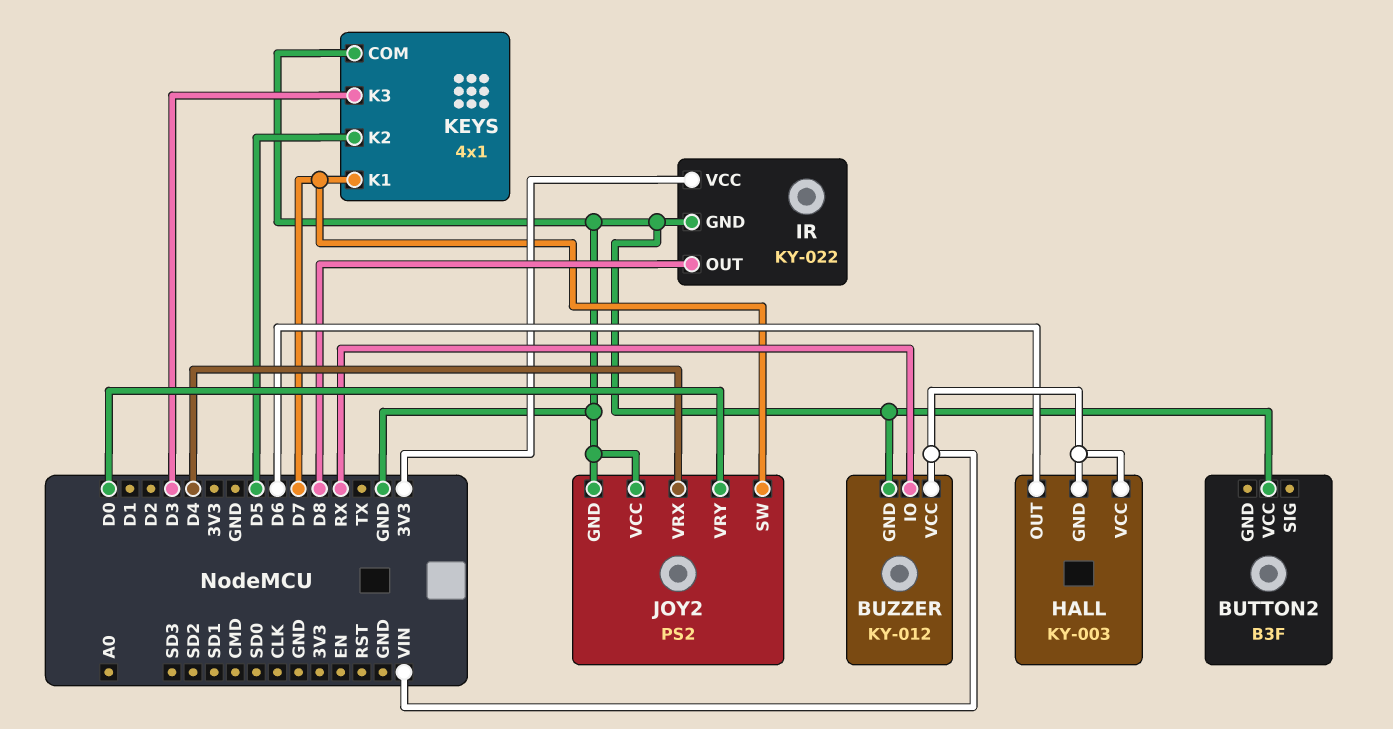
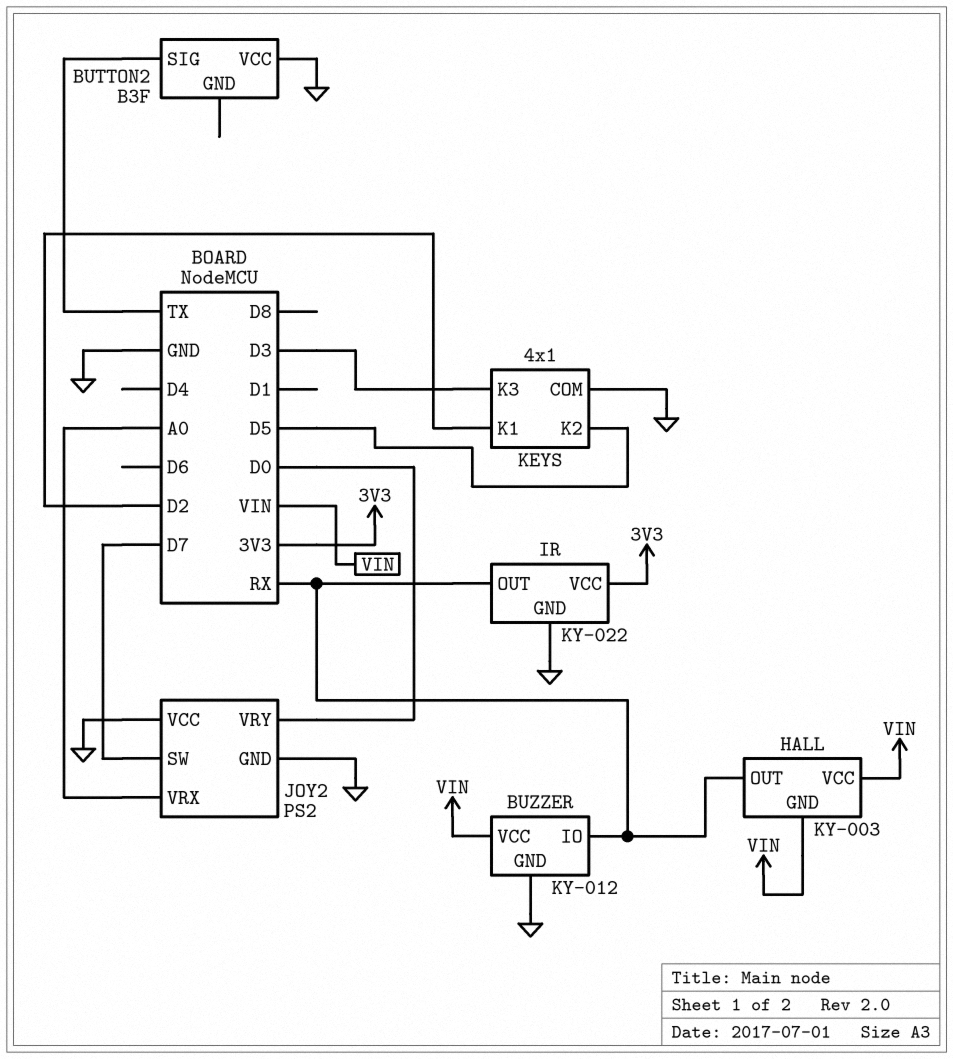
BUTTON2 pin SIG: none -> TX
HALL pin OUT: D6 -> RX
IR pin OUT: D8 -> RX
JOY2 pin VRX: D4 -> A0
KEYS pin K1: D7 -> D2

